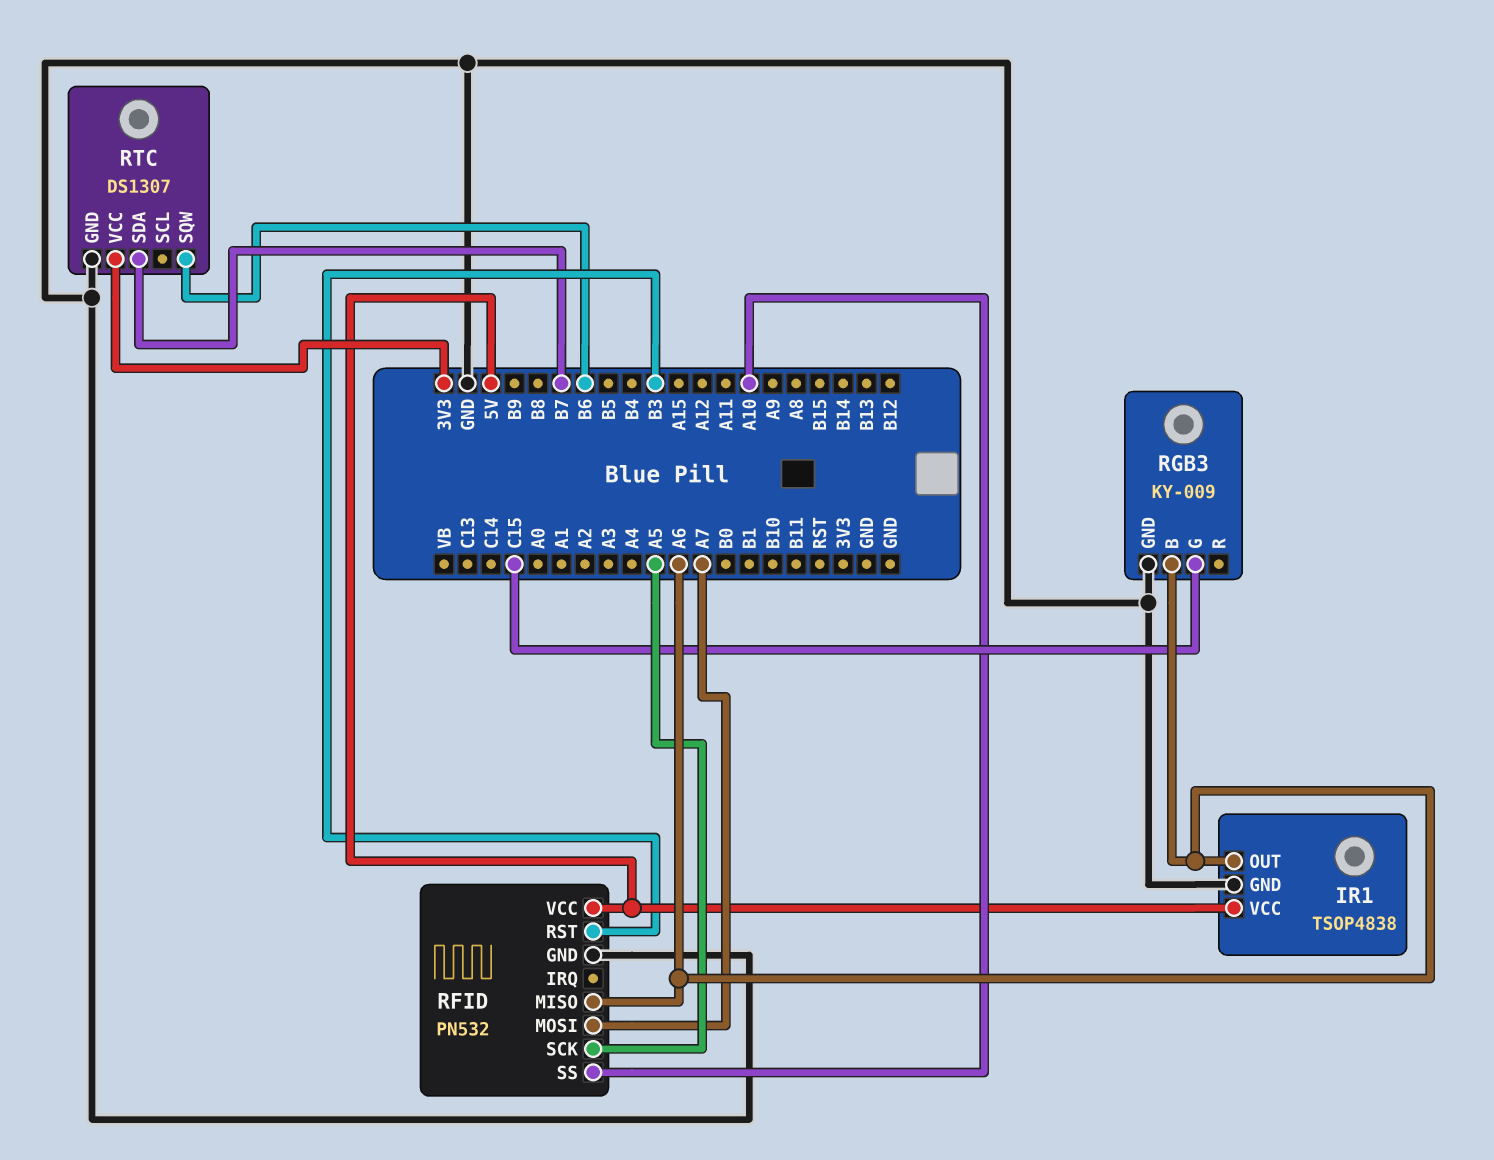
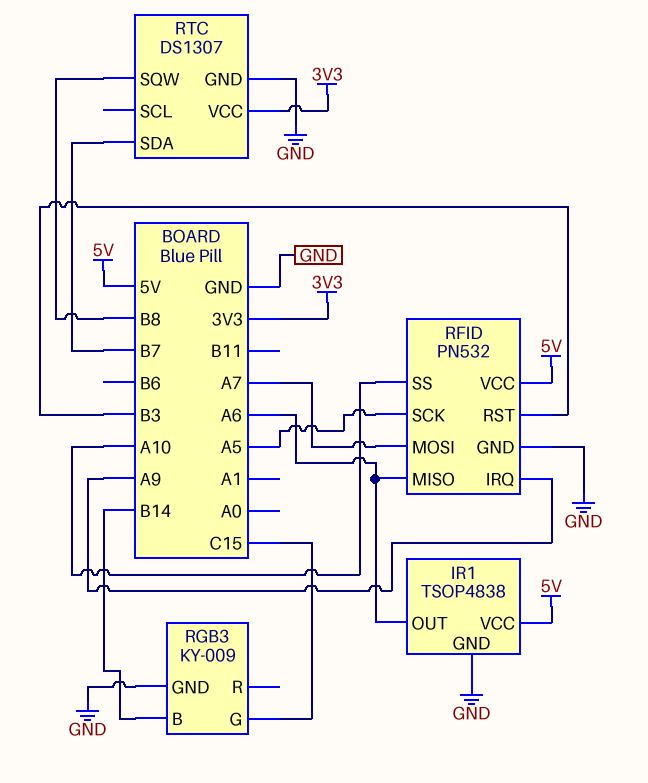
RFID pin IRQ: none -> A9
RGB3 pin B: A6 -> B14
RTC pin SQW: B6 -> B8

